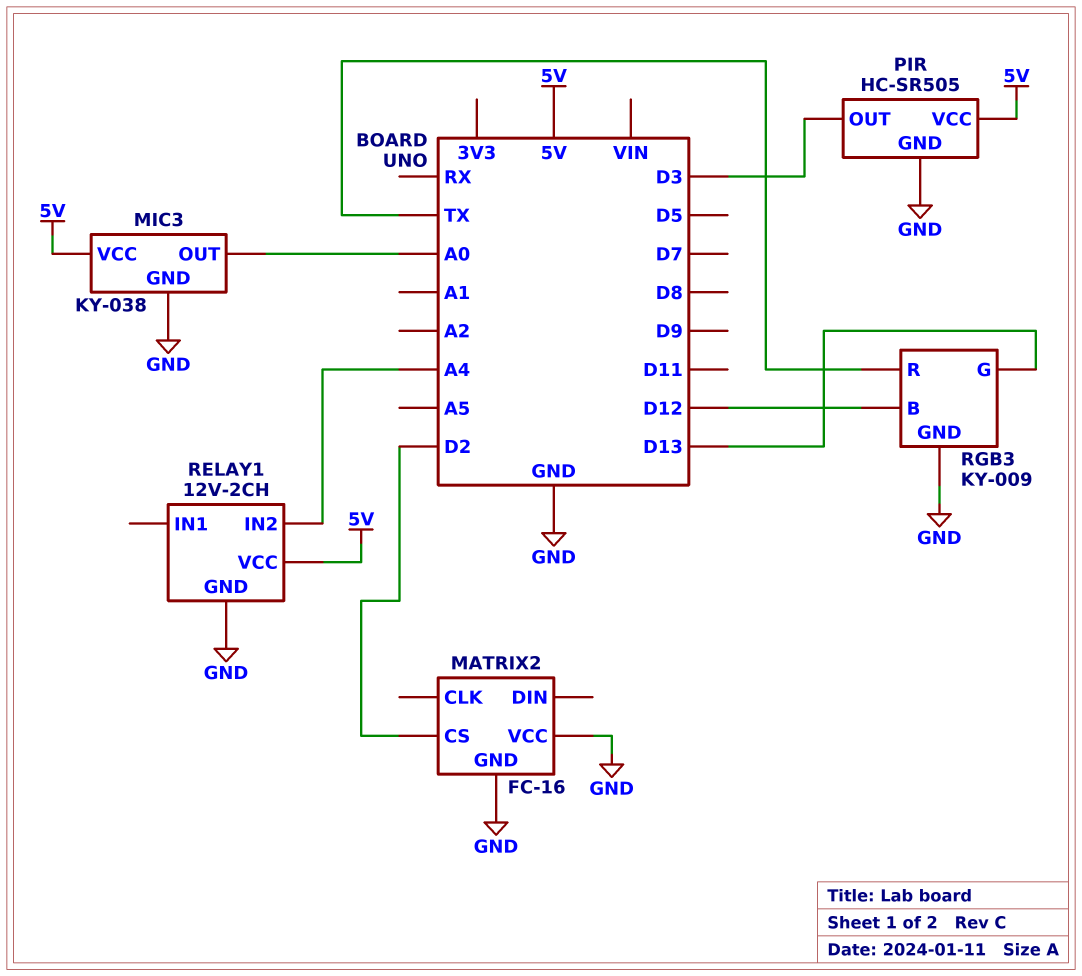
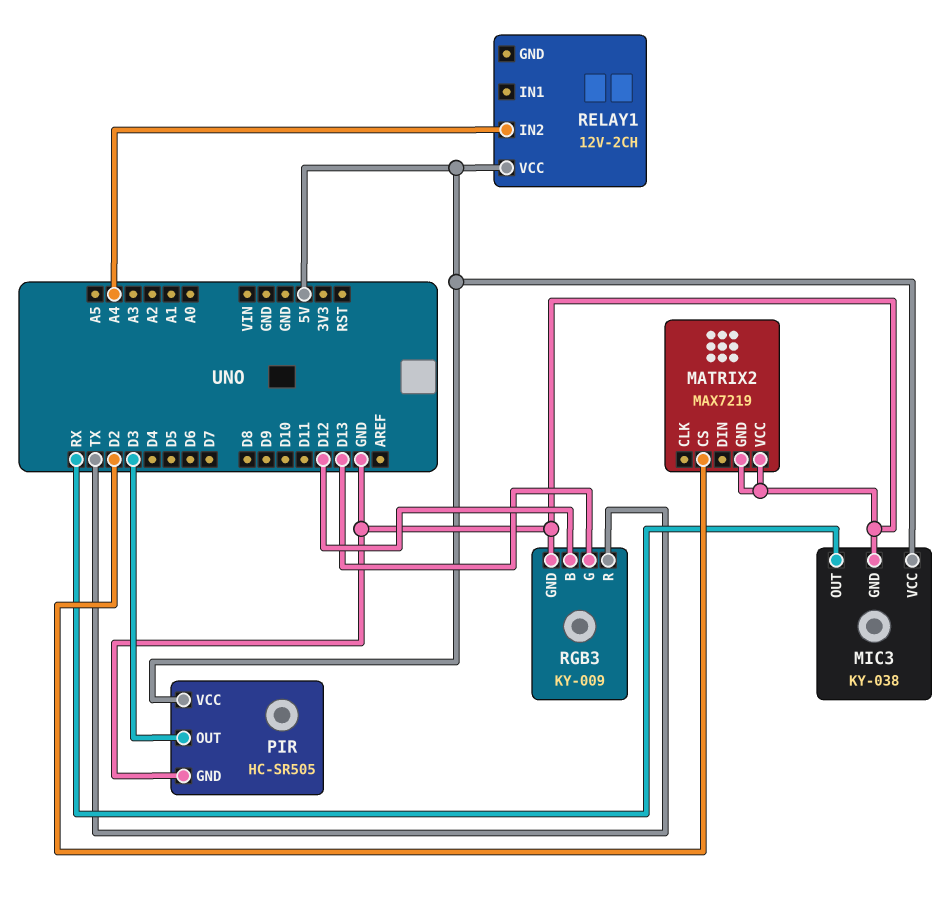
MATRIX2: FC-16 -> MAX7219
MIC3 pin OUT: A0 -> RX
RELAY1 pin GND: GND -> none

